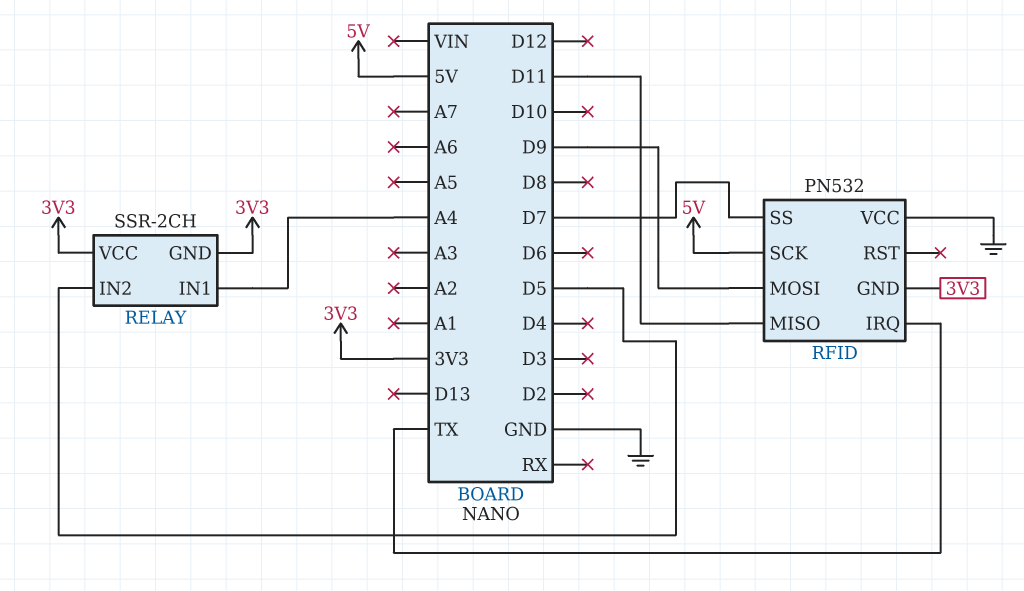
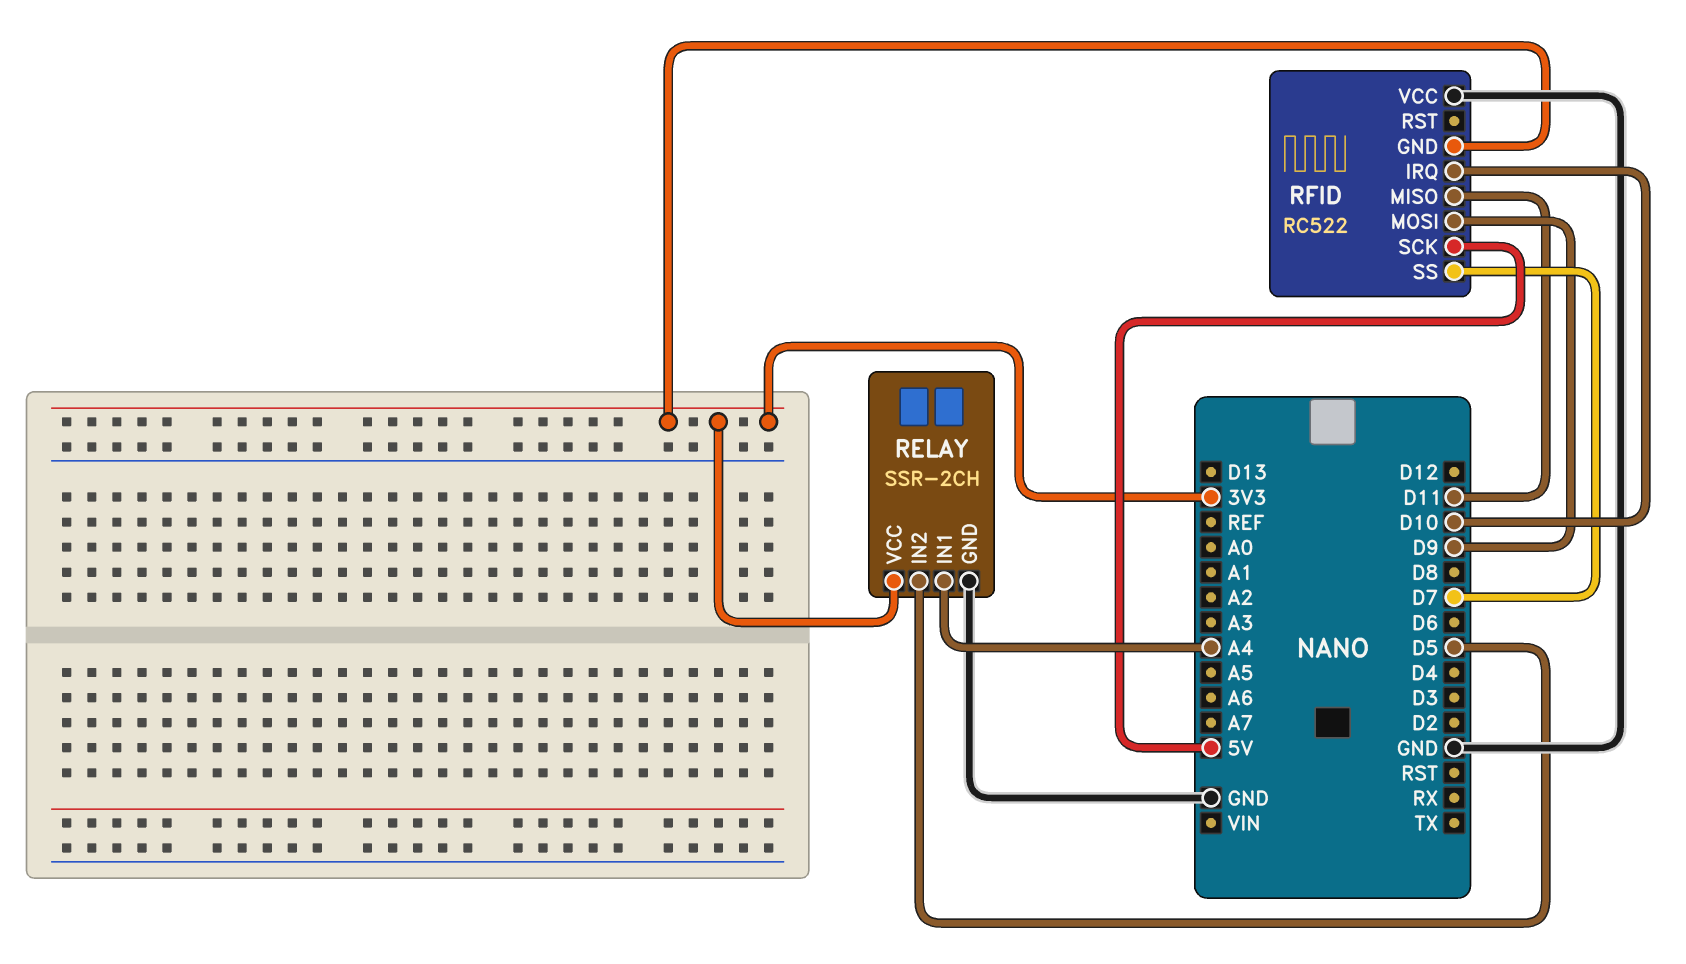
RELAY pin GND: 3V3 -> GND
RFID: PN532 -> RC522
RFID pin IRQ: TX -> D10

